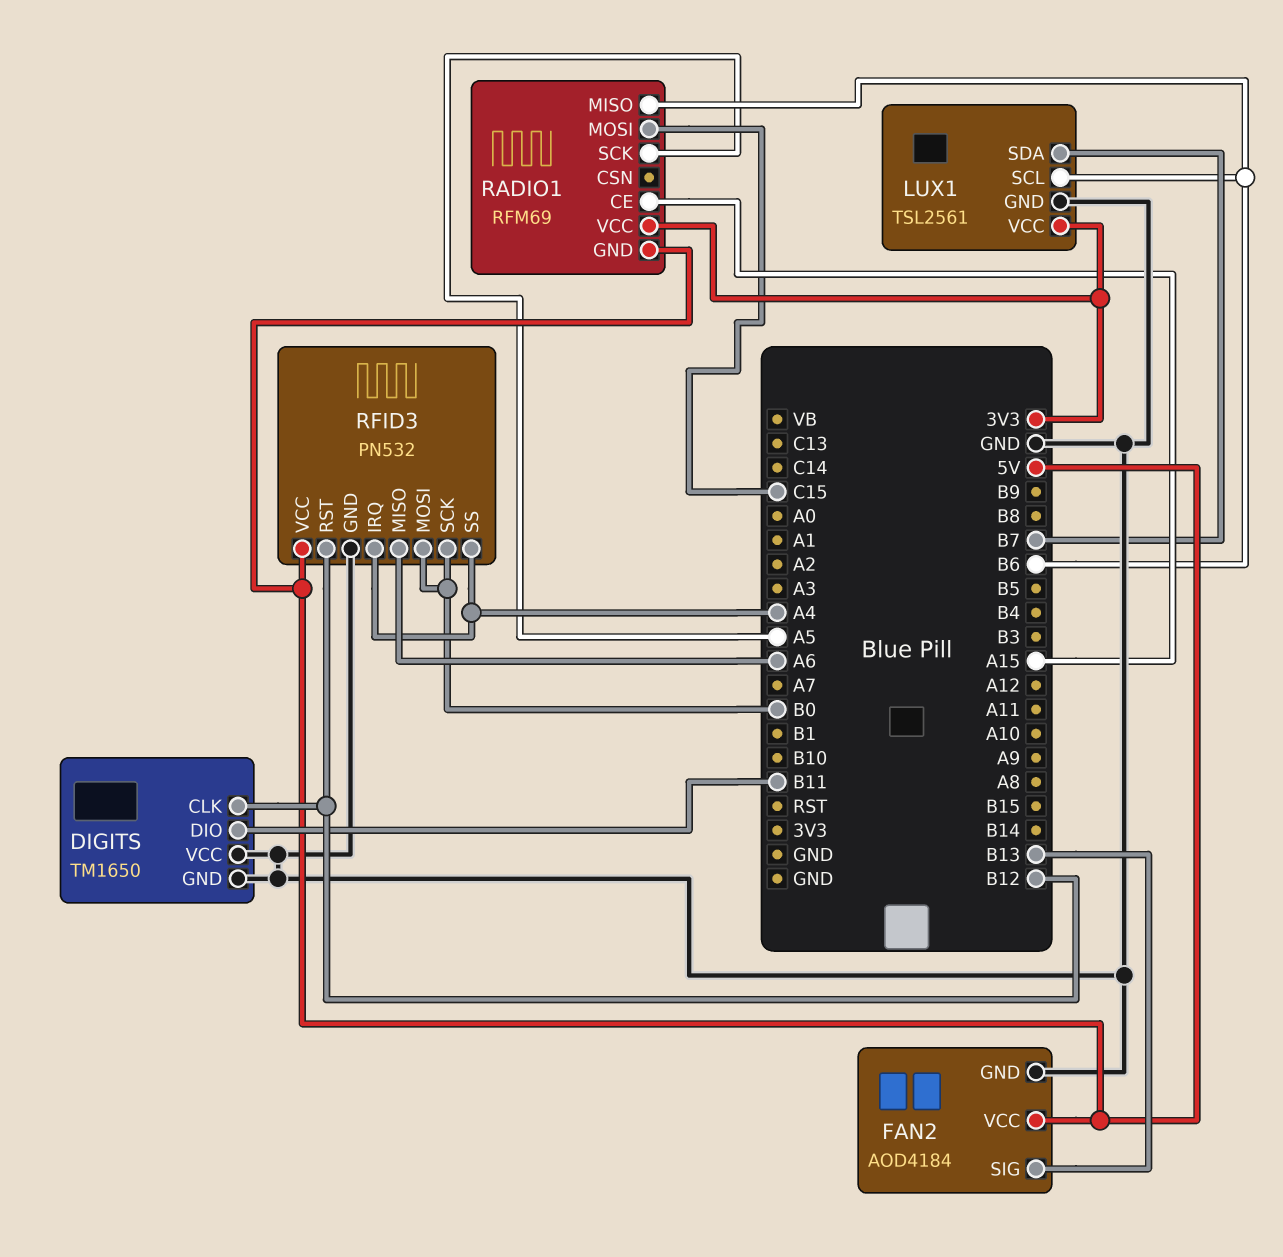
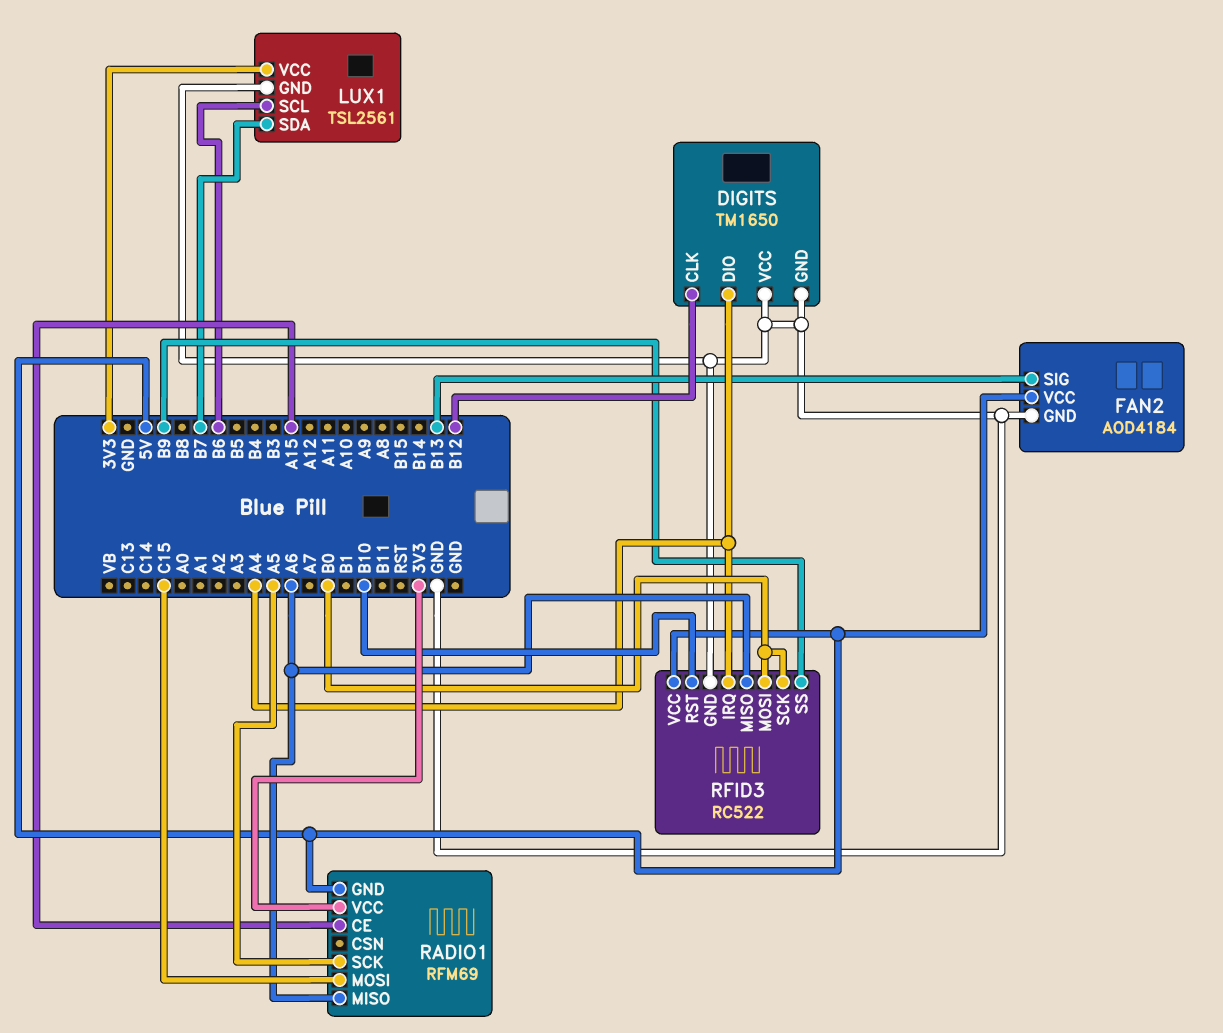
DIGITS pin DIO: B11 -> A4
RADIO1 pin MISO: B6 -> A6
RFID3: PN532 -> RC522
RFID3 pin RST: B12 -> B10
RFID3 pin SS: A4 -> B9

